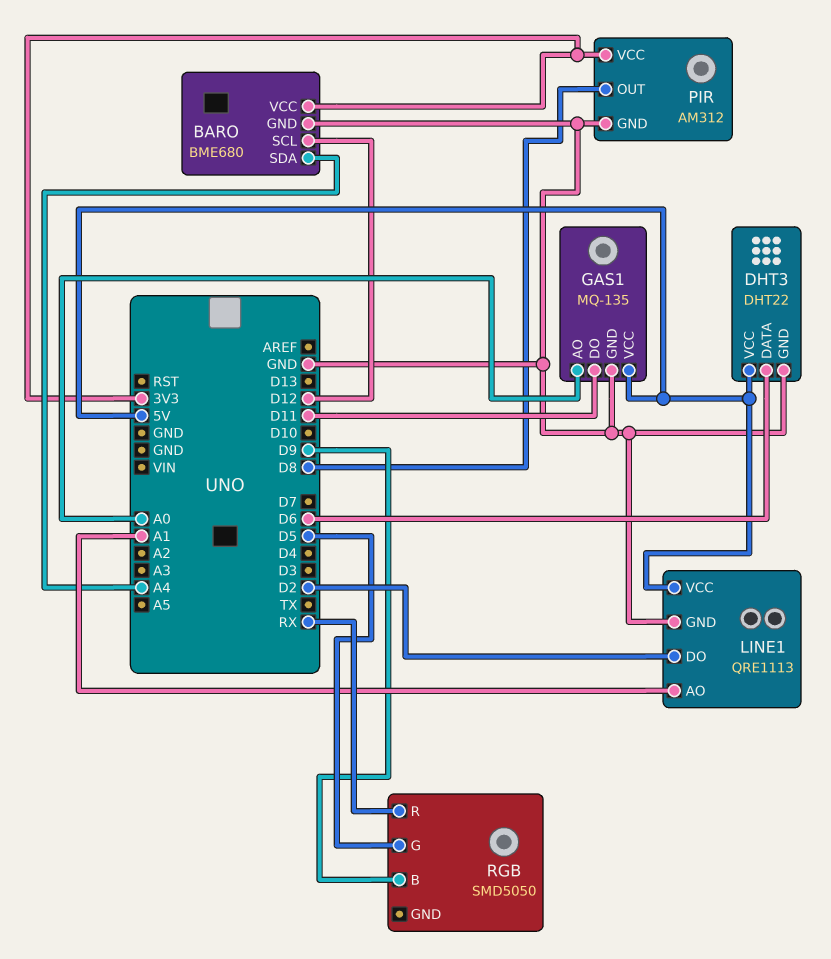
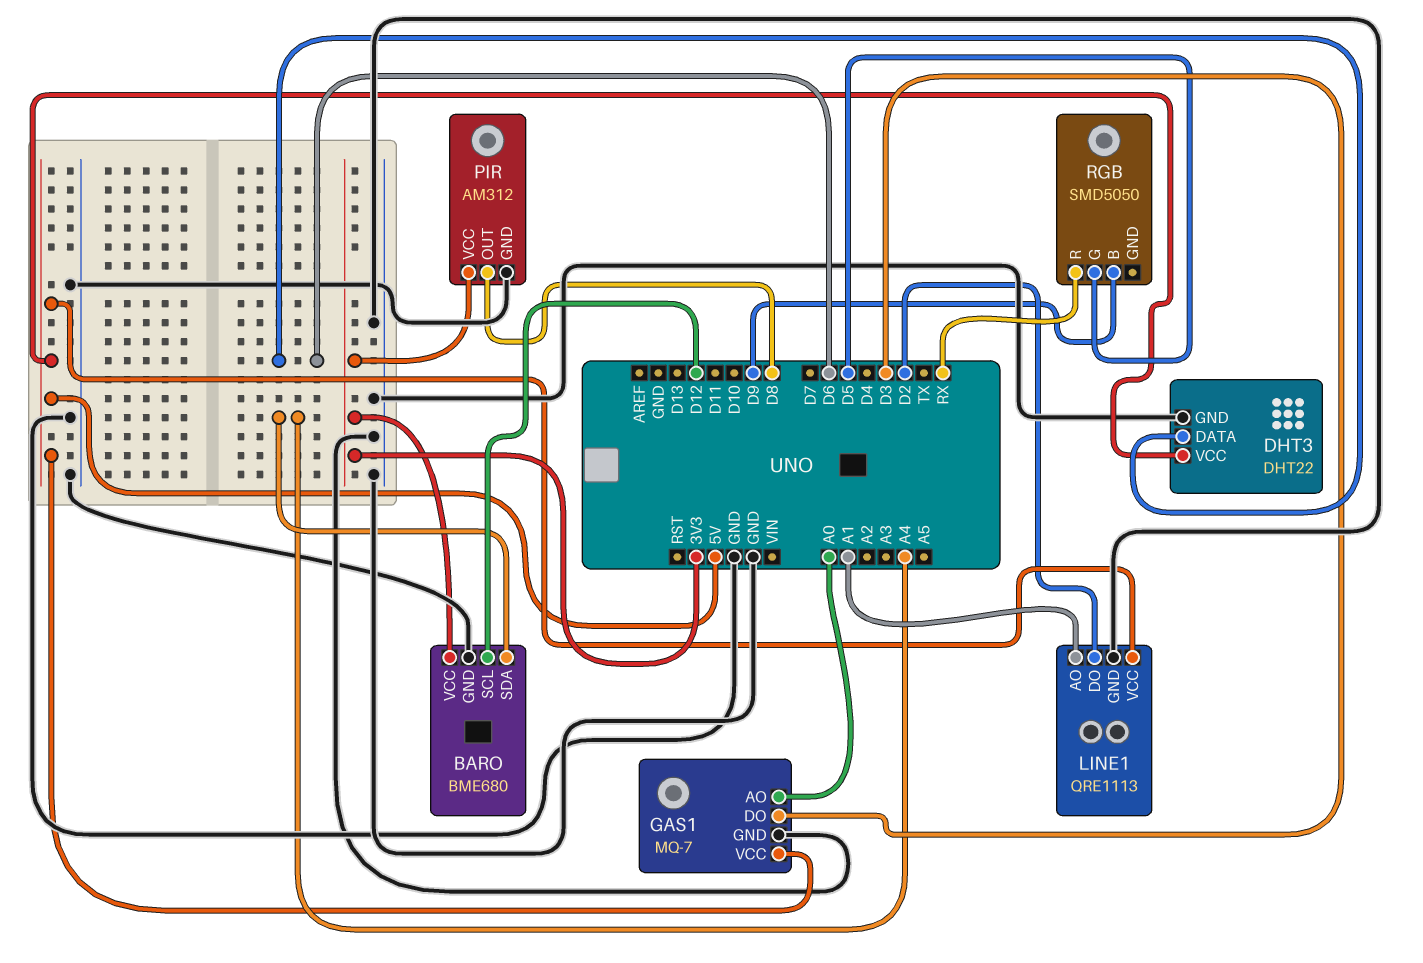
GAS1: MQ-135 -> MQ-7
GAS1 pin DO: D11 -> D3

